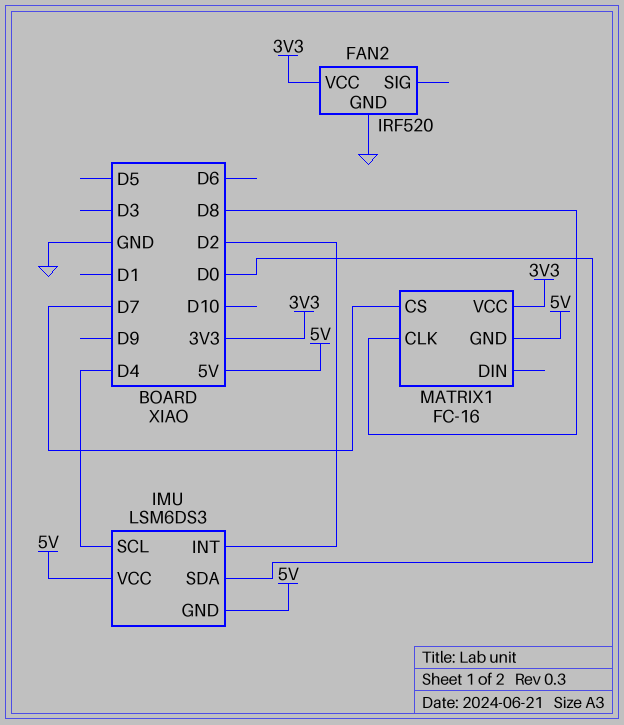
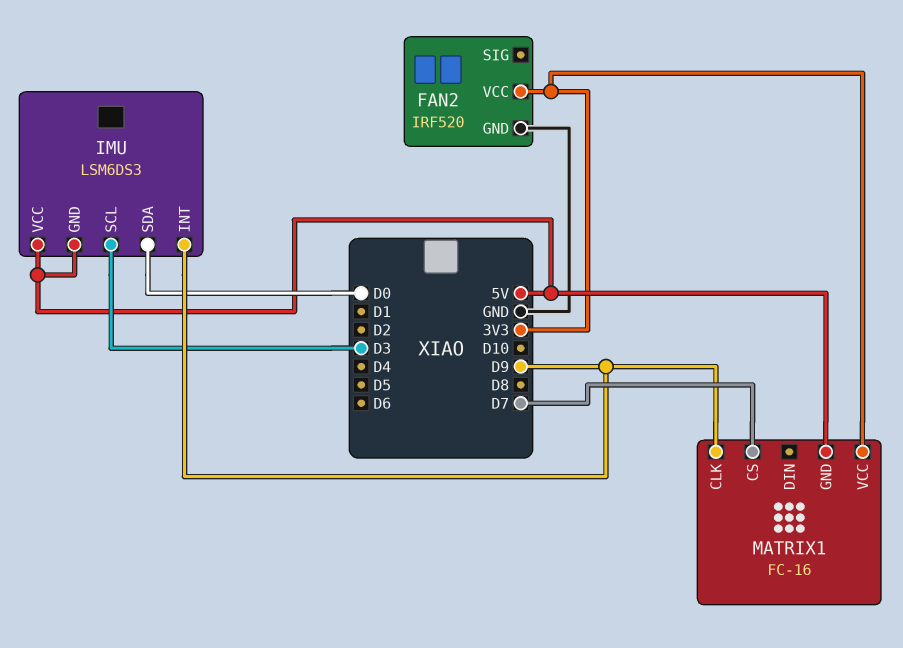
IMU pin INT: D2 -> D9
IMU pin SCL: D4 -> D3
MATRIX1 pin CLK: D8 -> D9

